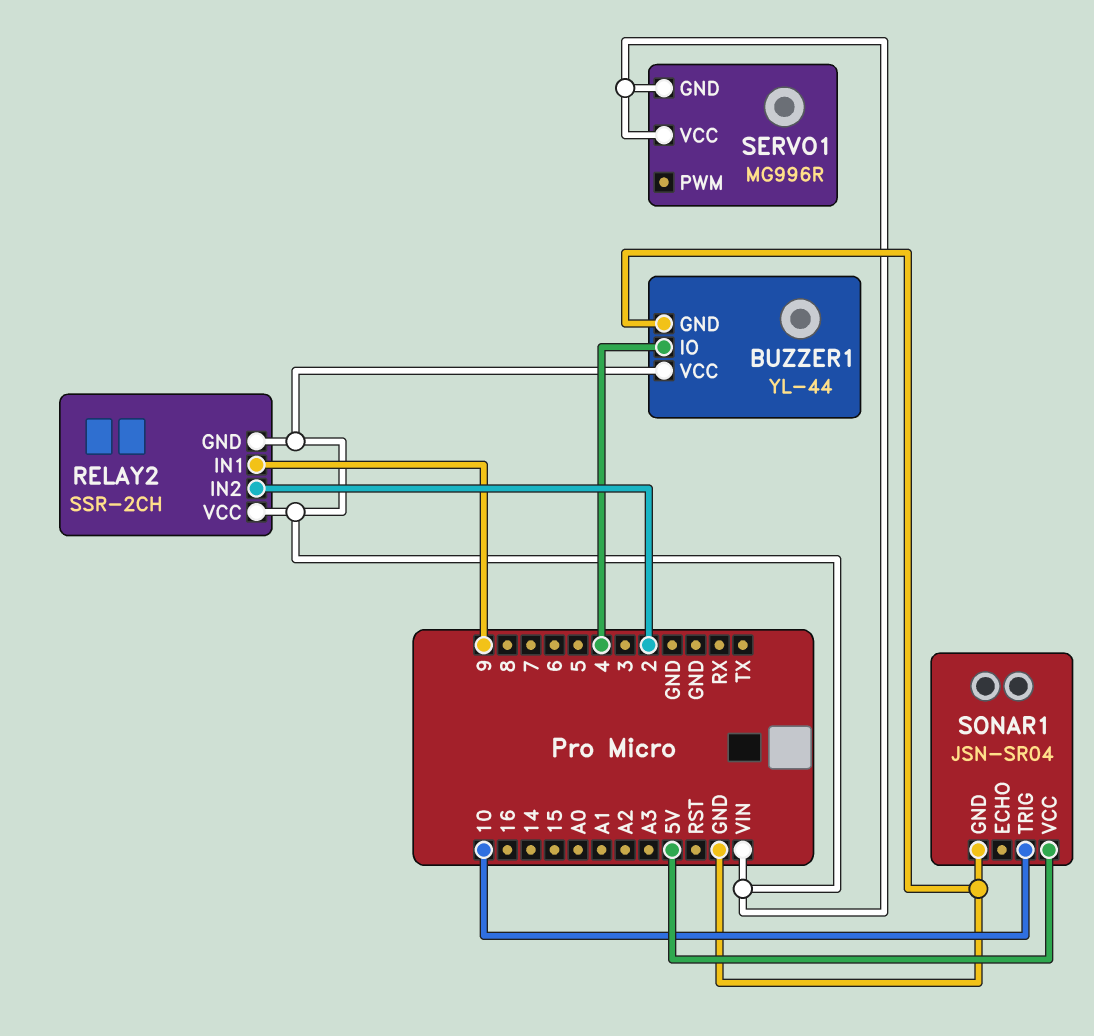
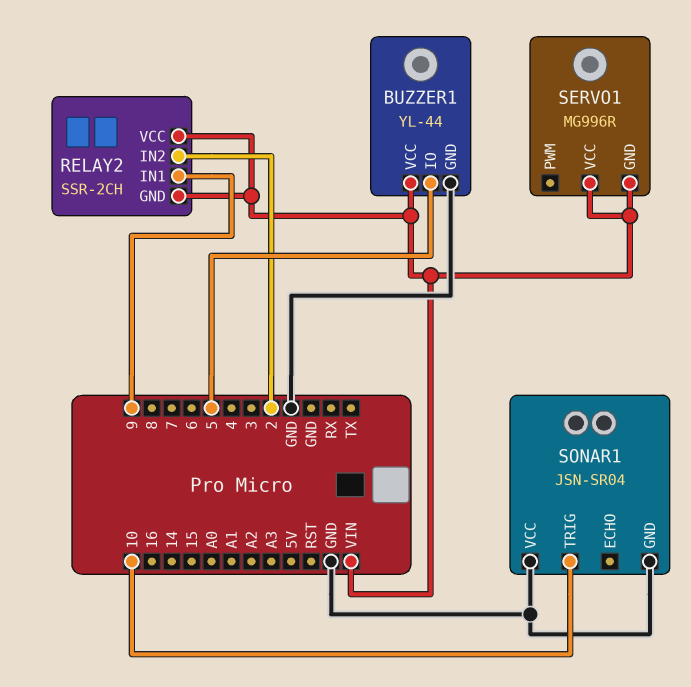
BUZZER1 pin IO: 4 -> 5
SONAR1 pin VCC: 5V -> GND

